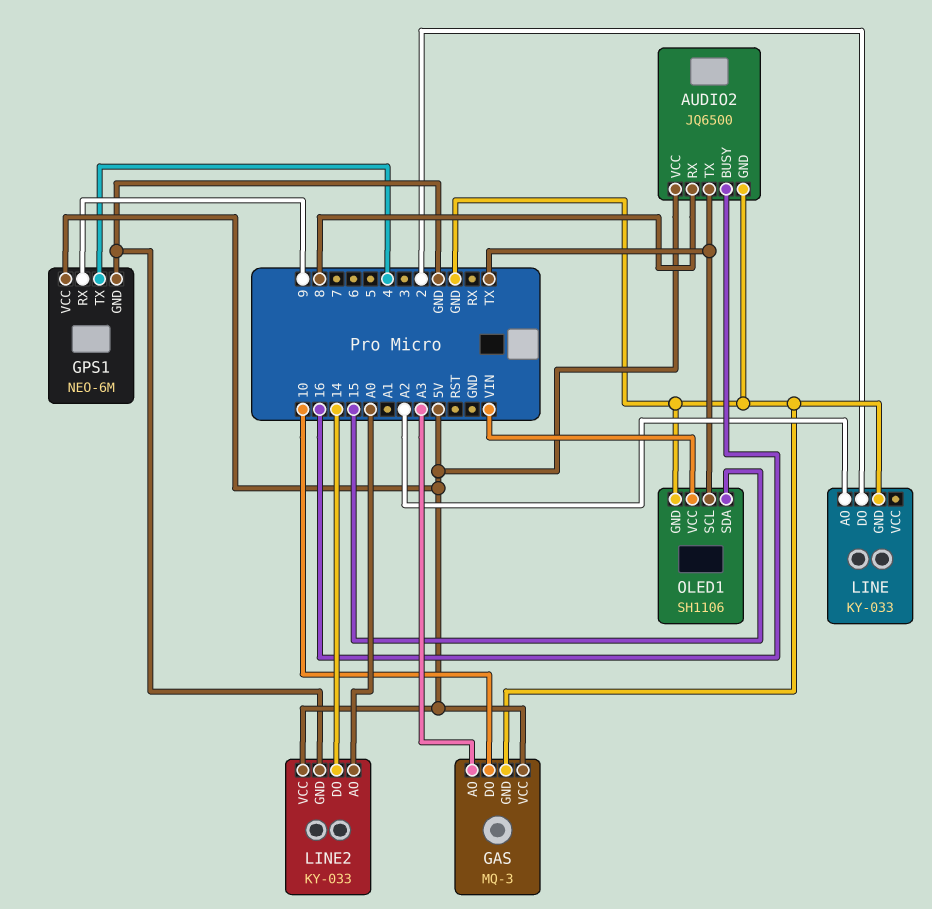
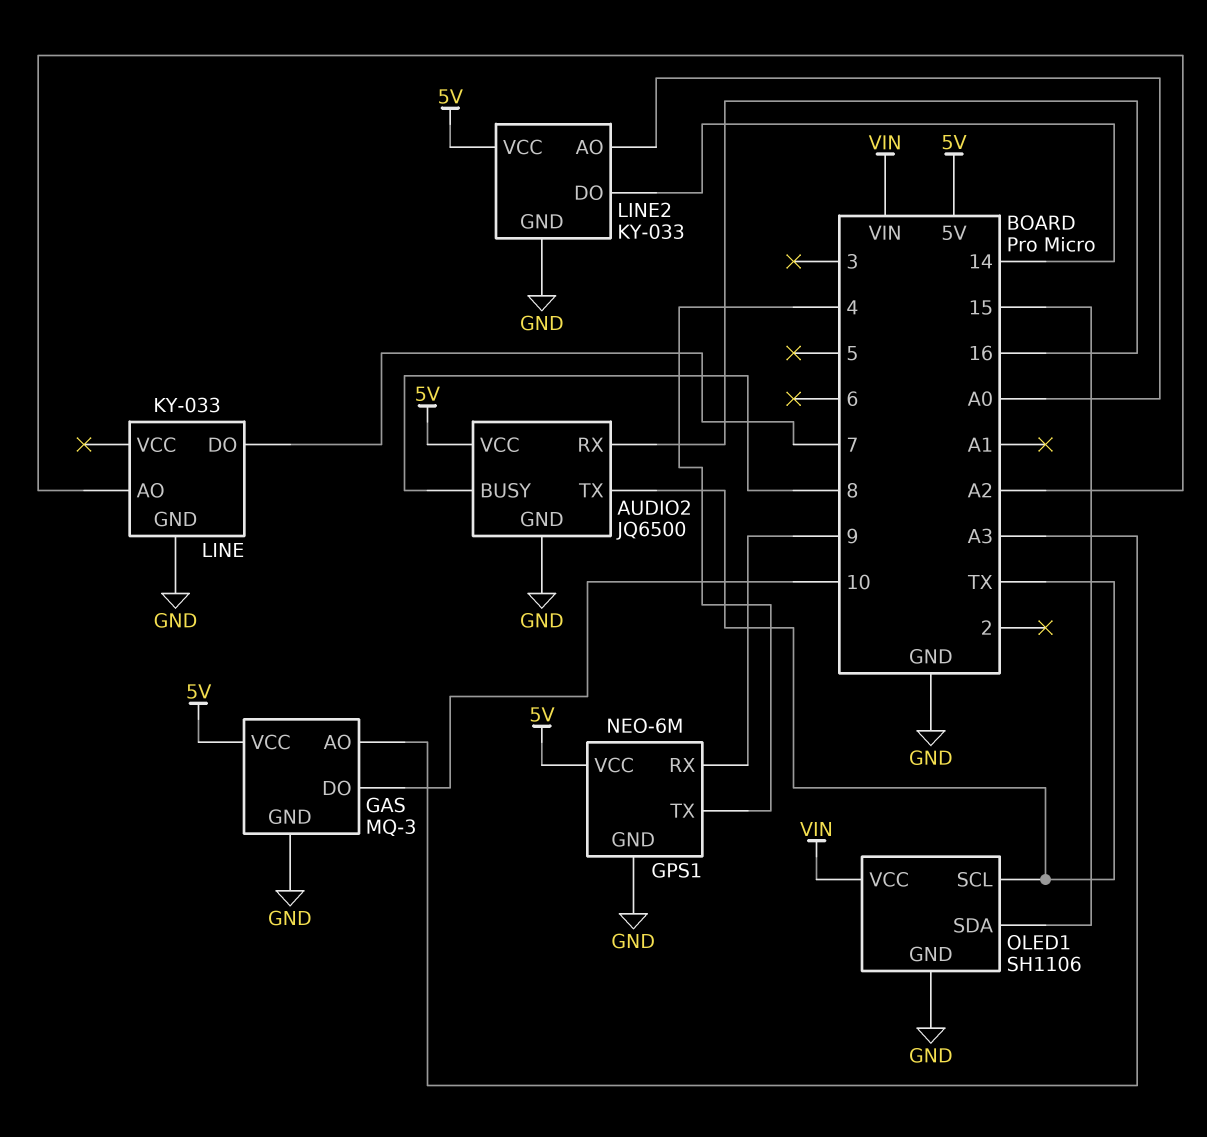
AUDIO2 pin BUSY: 16 -> 8
AUDIO2 pin RX: 8 -> 16
LINE pin DO: 2 -> 7

